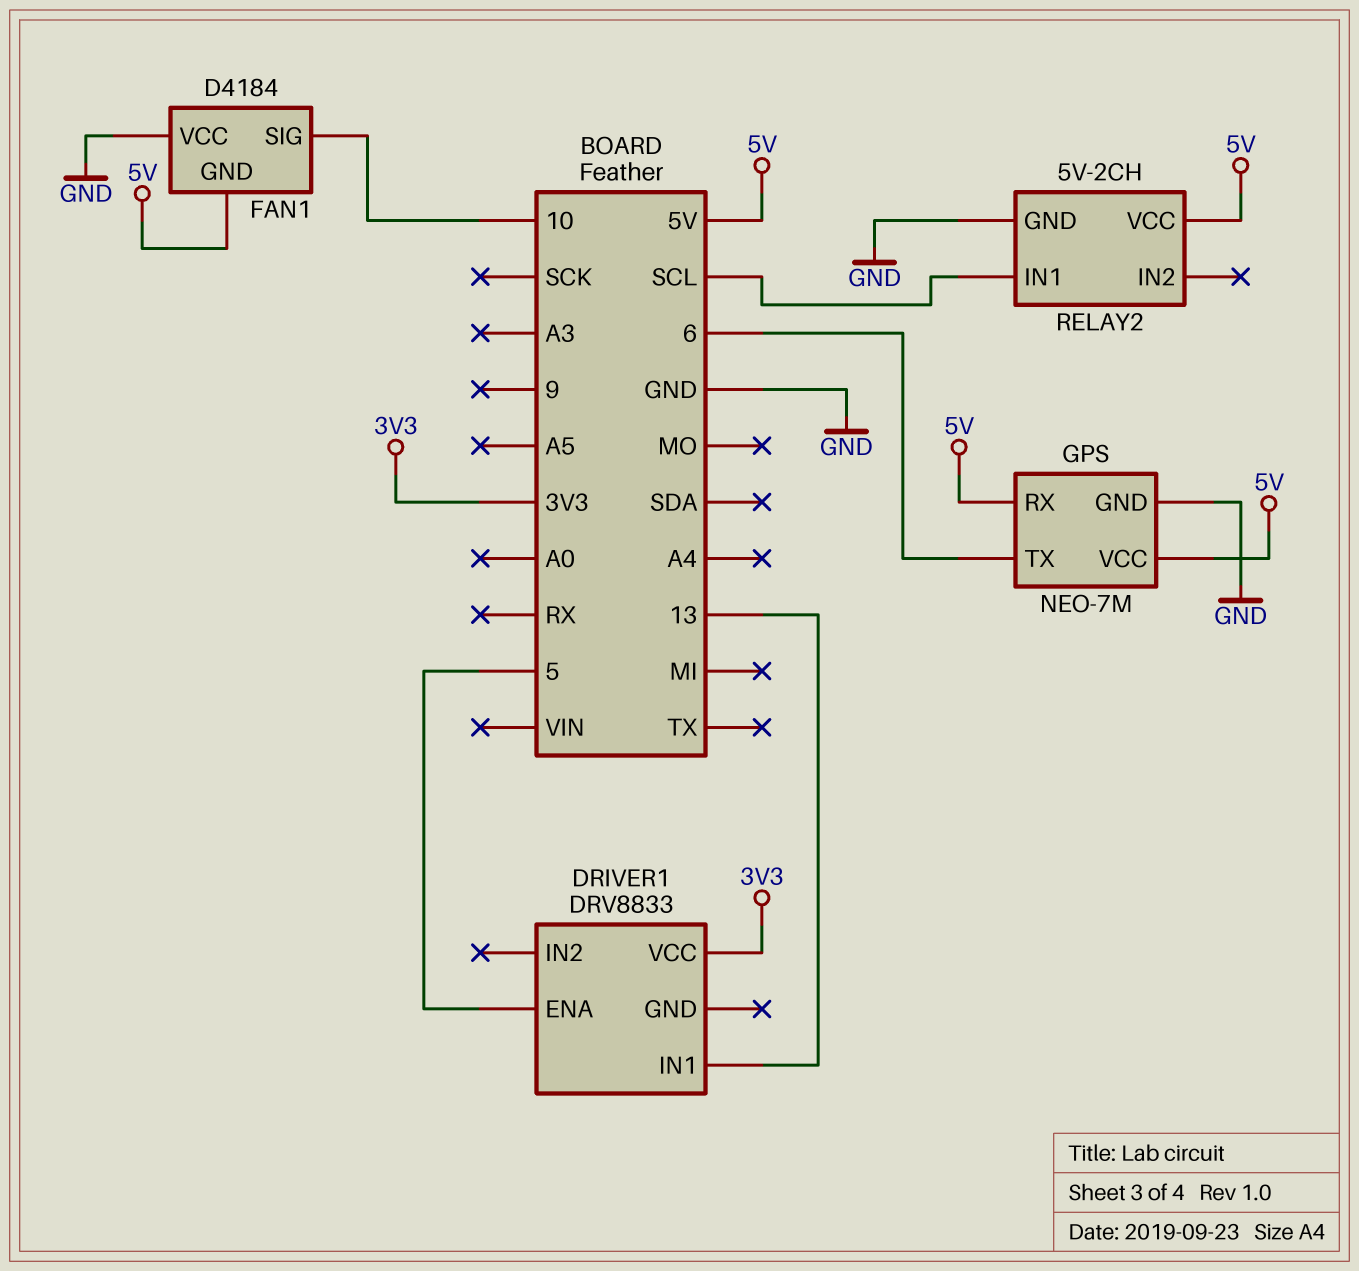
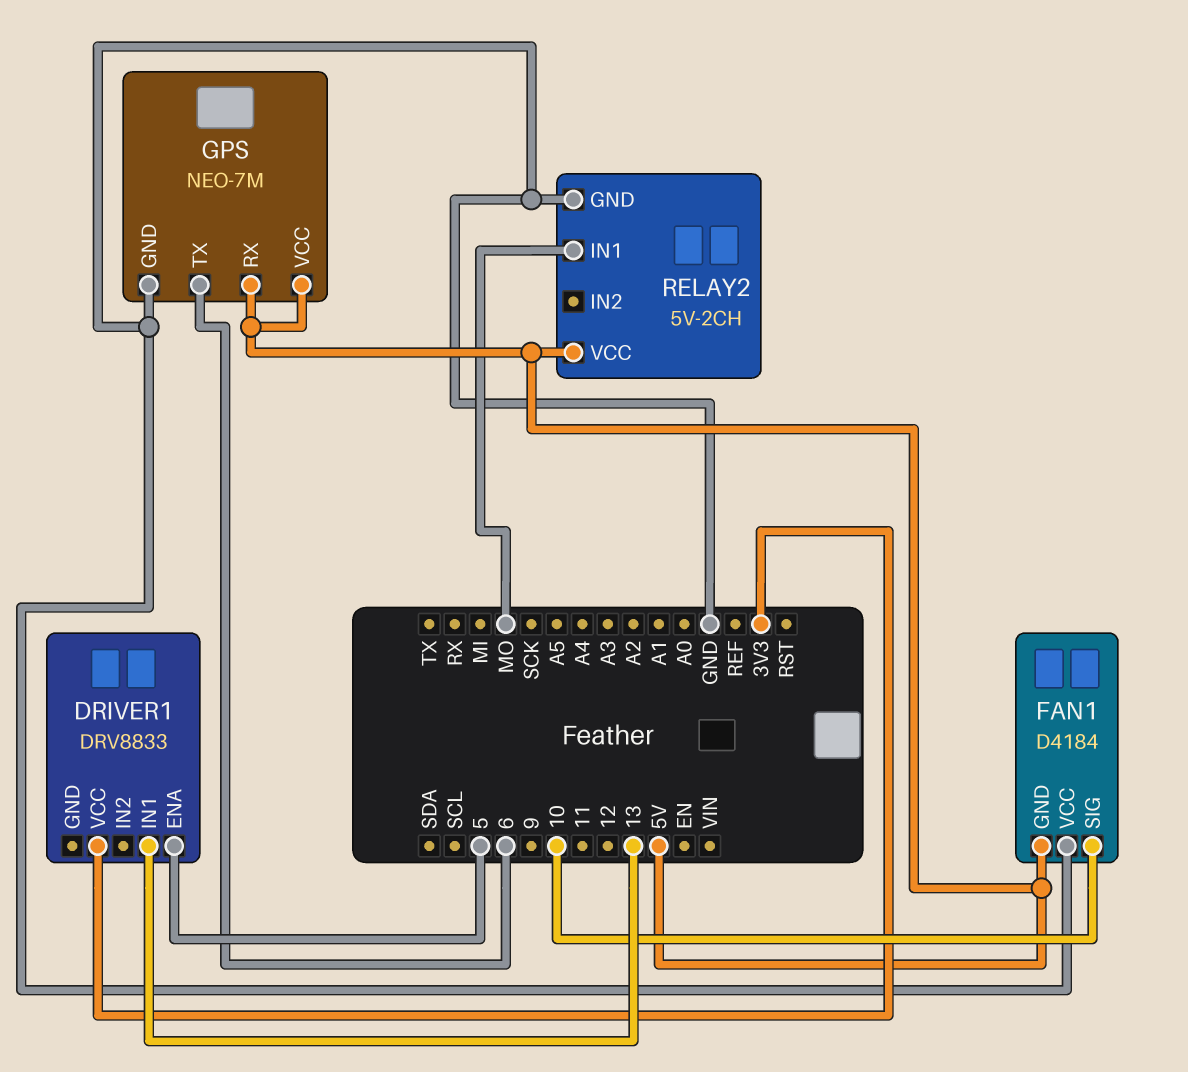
RELAY2 pin IN1: SCL -> MO

